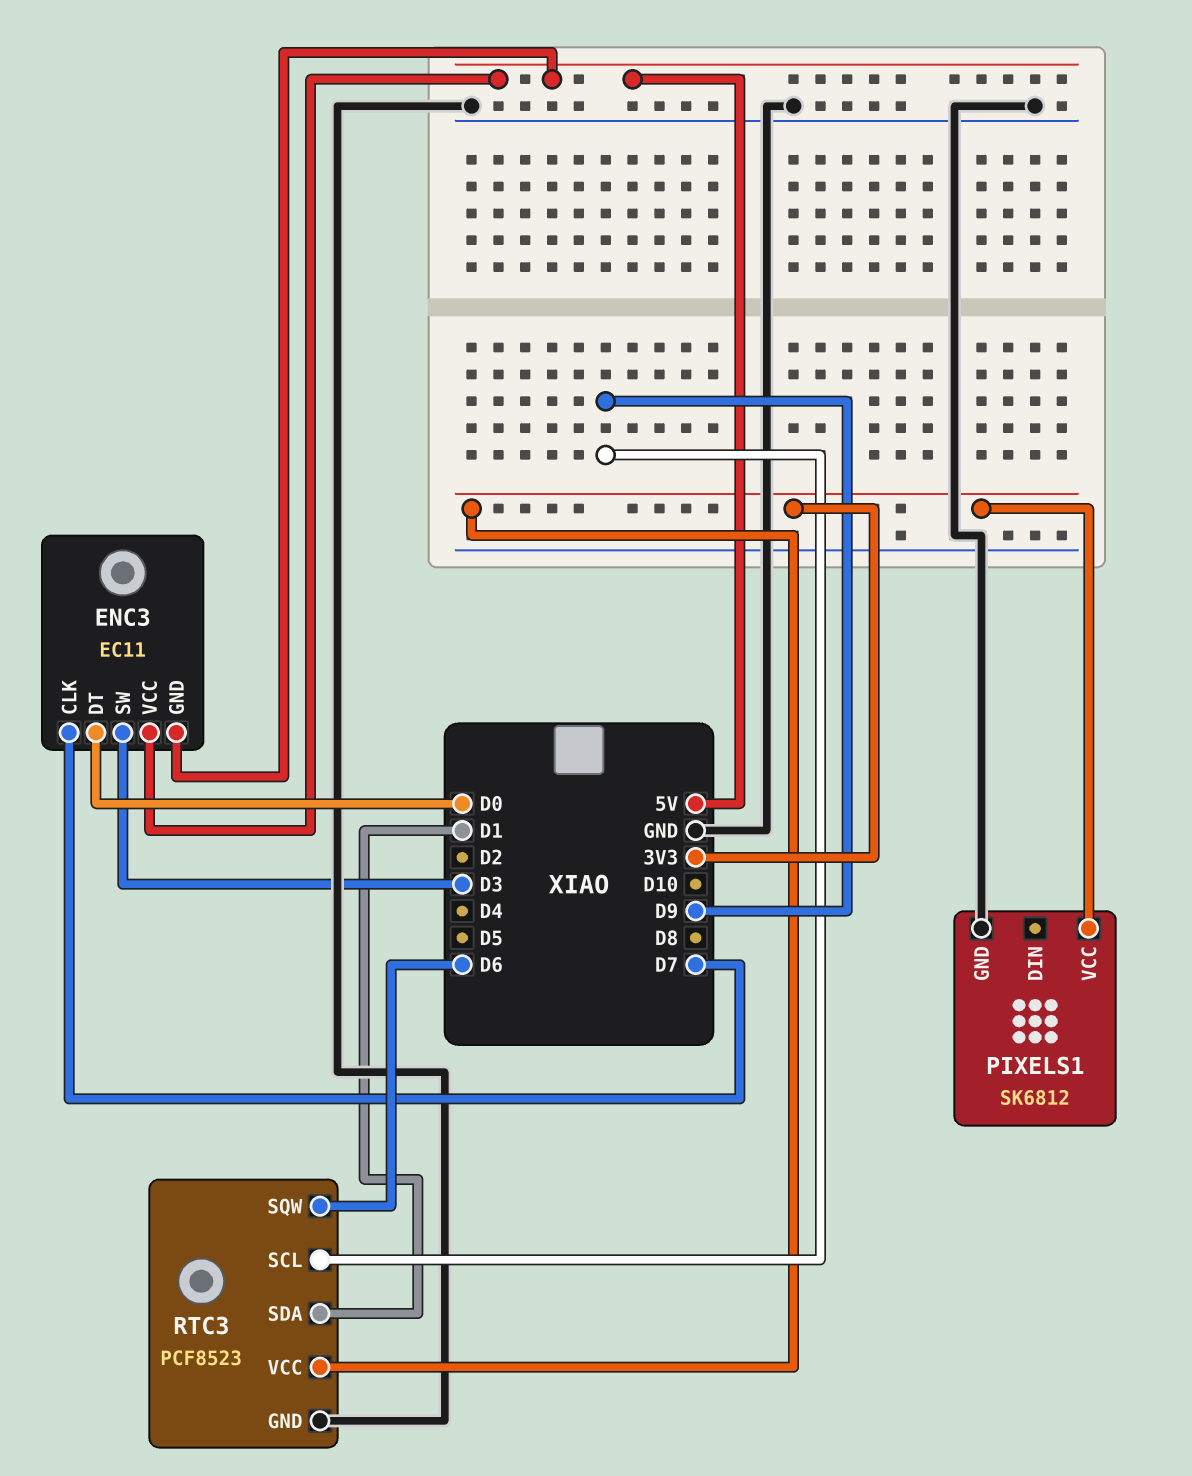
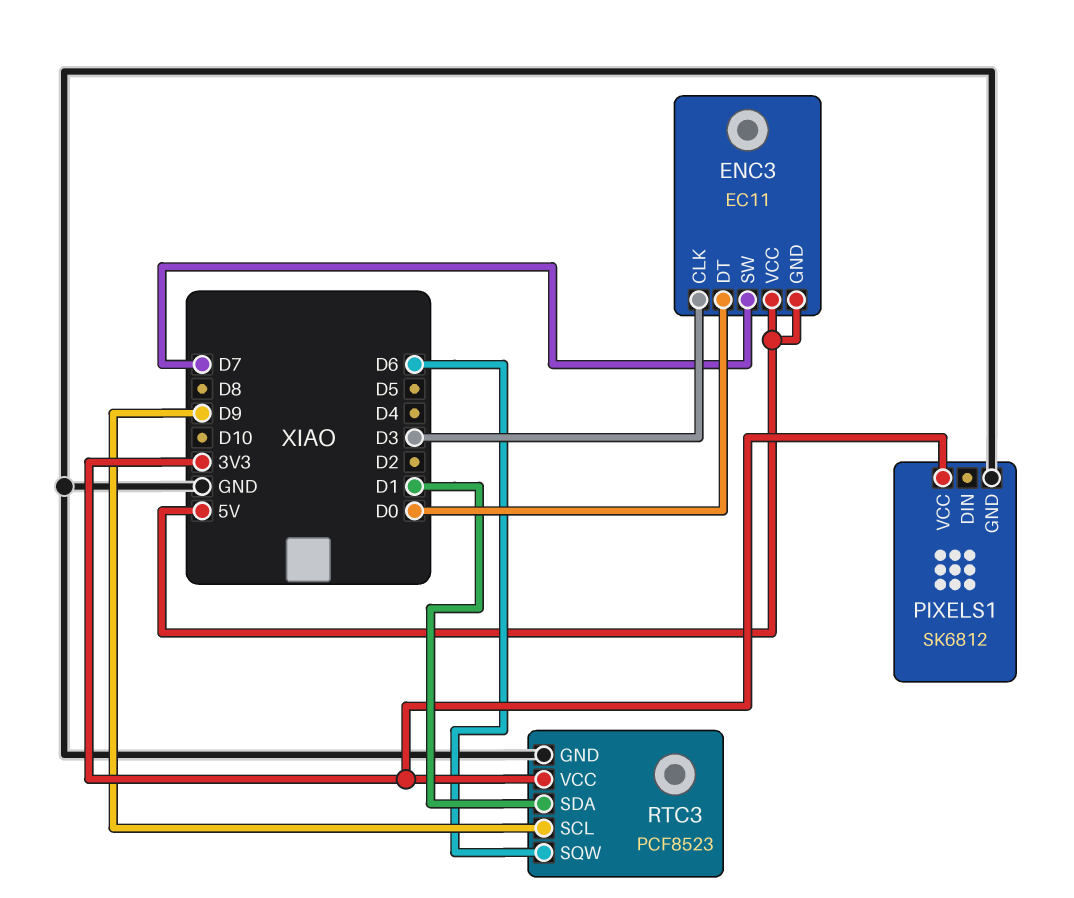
ENC3 pin CLK: D7 -> D3
ENC3 pin SW: D3 -> D7

